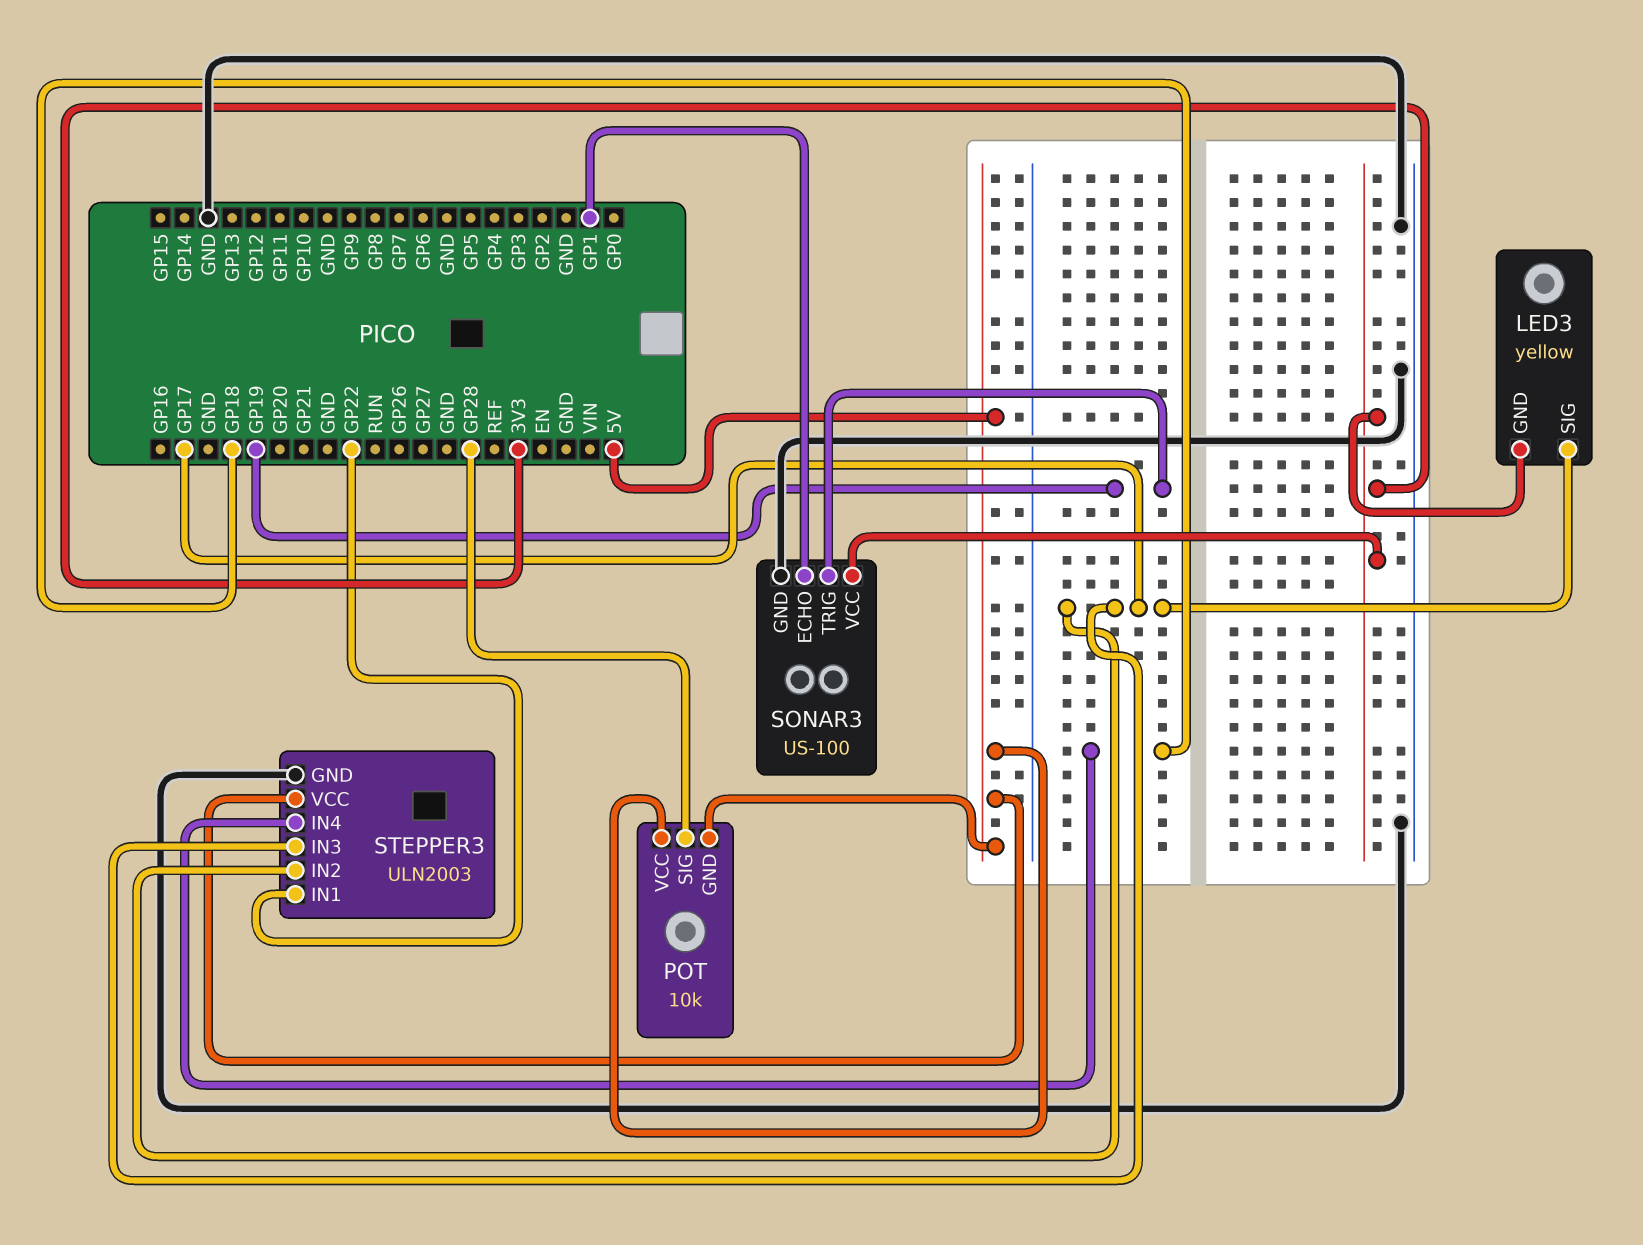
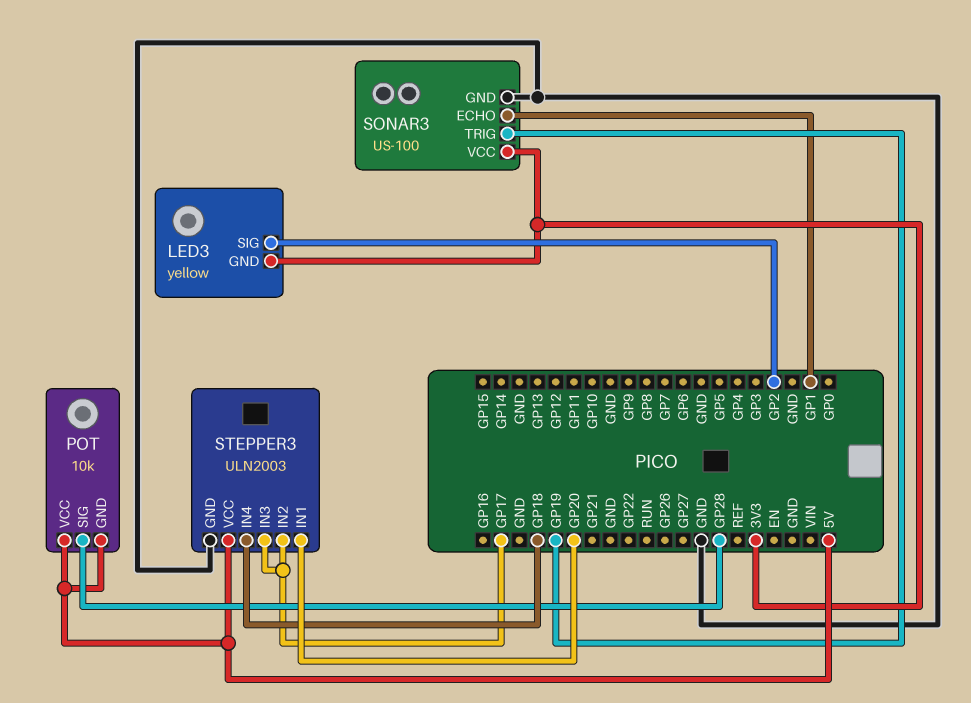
LED3 pin SIG: GP17 -> GP2
STEPPER3 pin IN1: GP22 -> GP20

